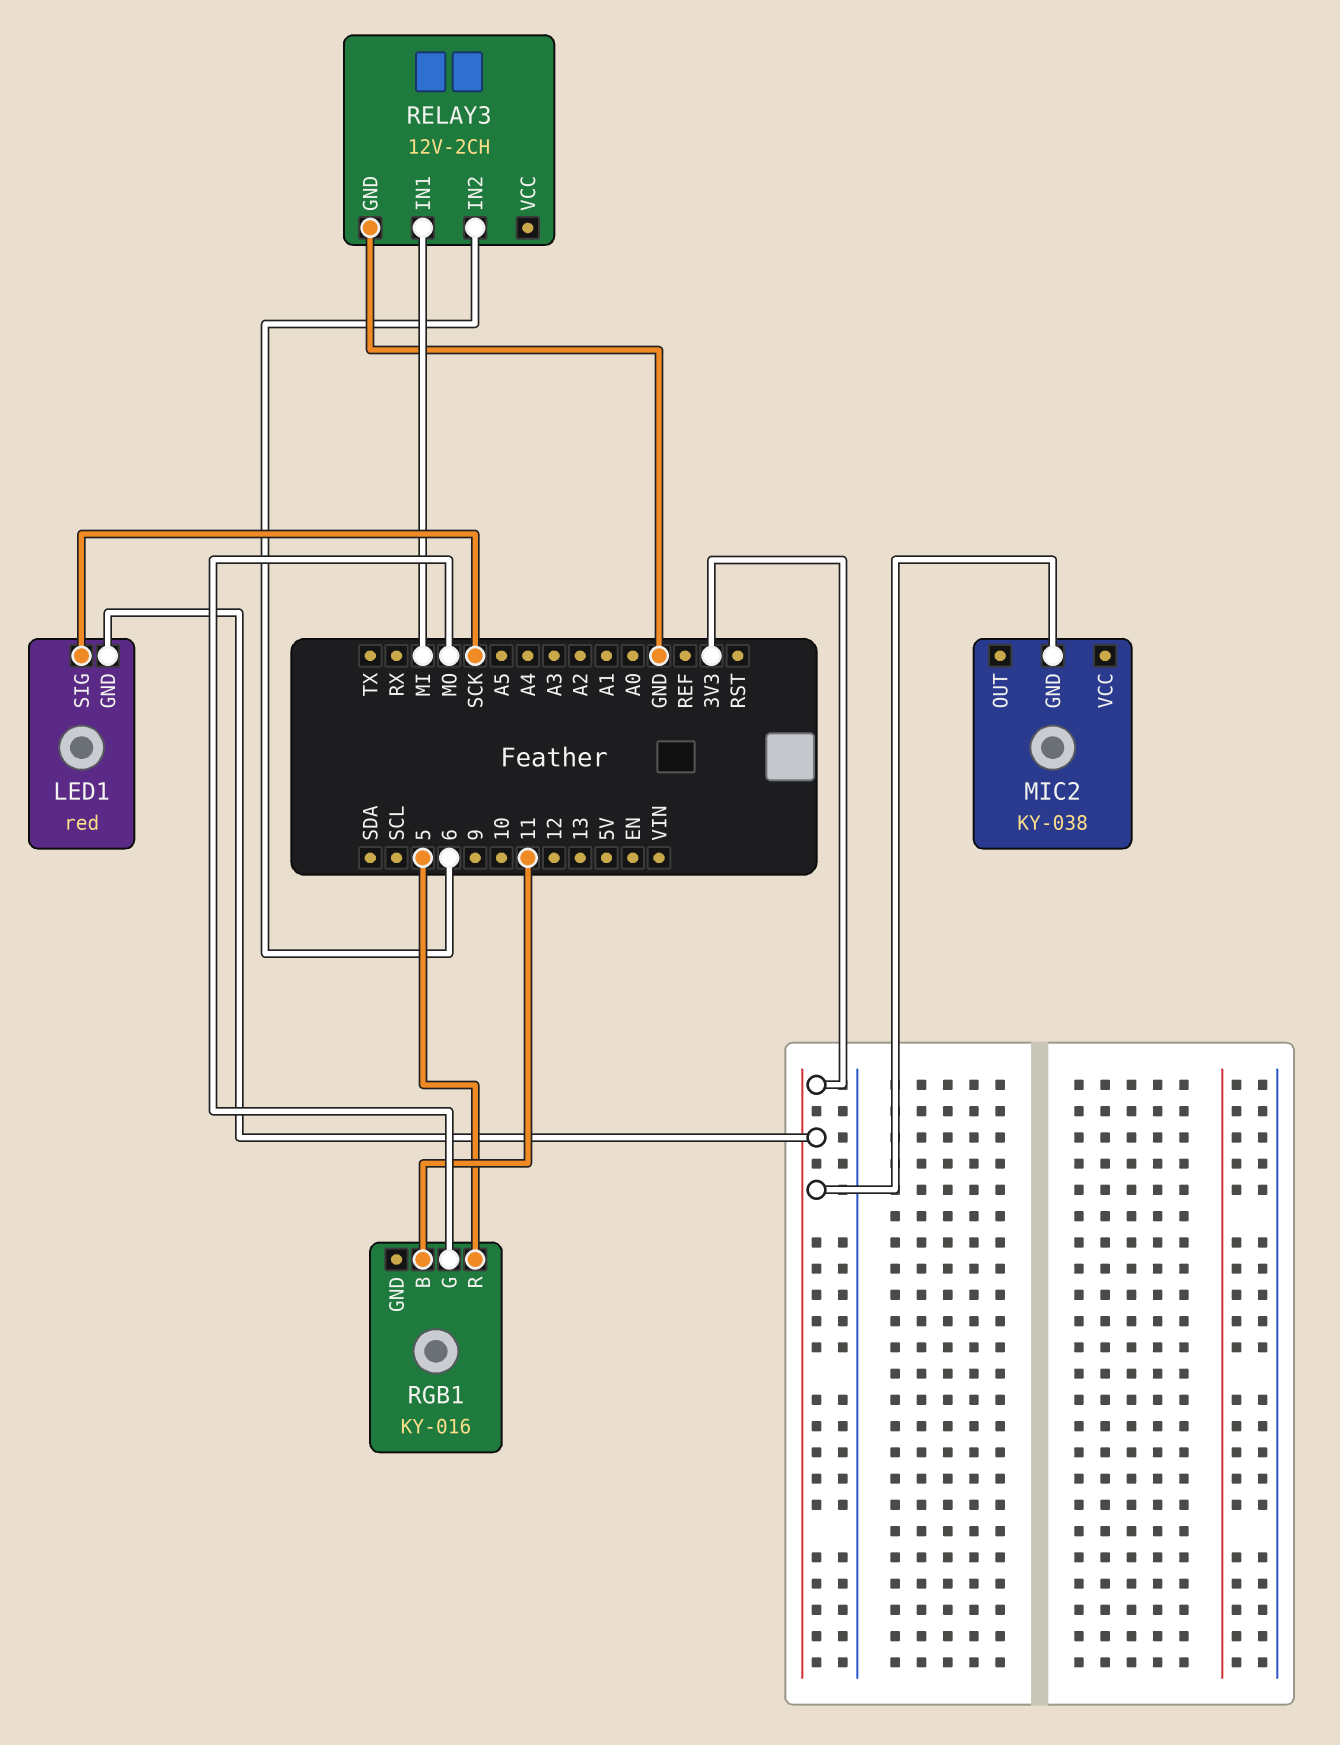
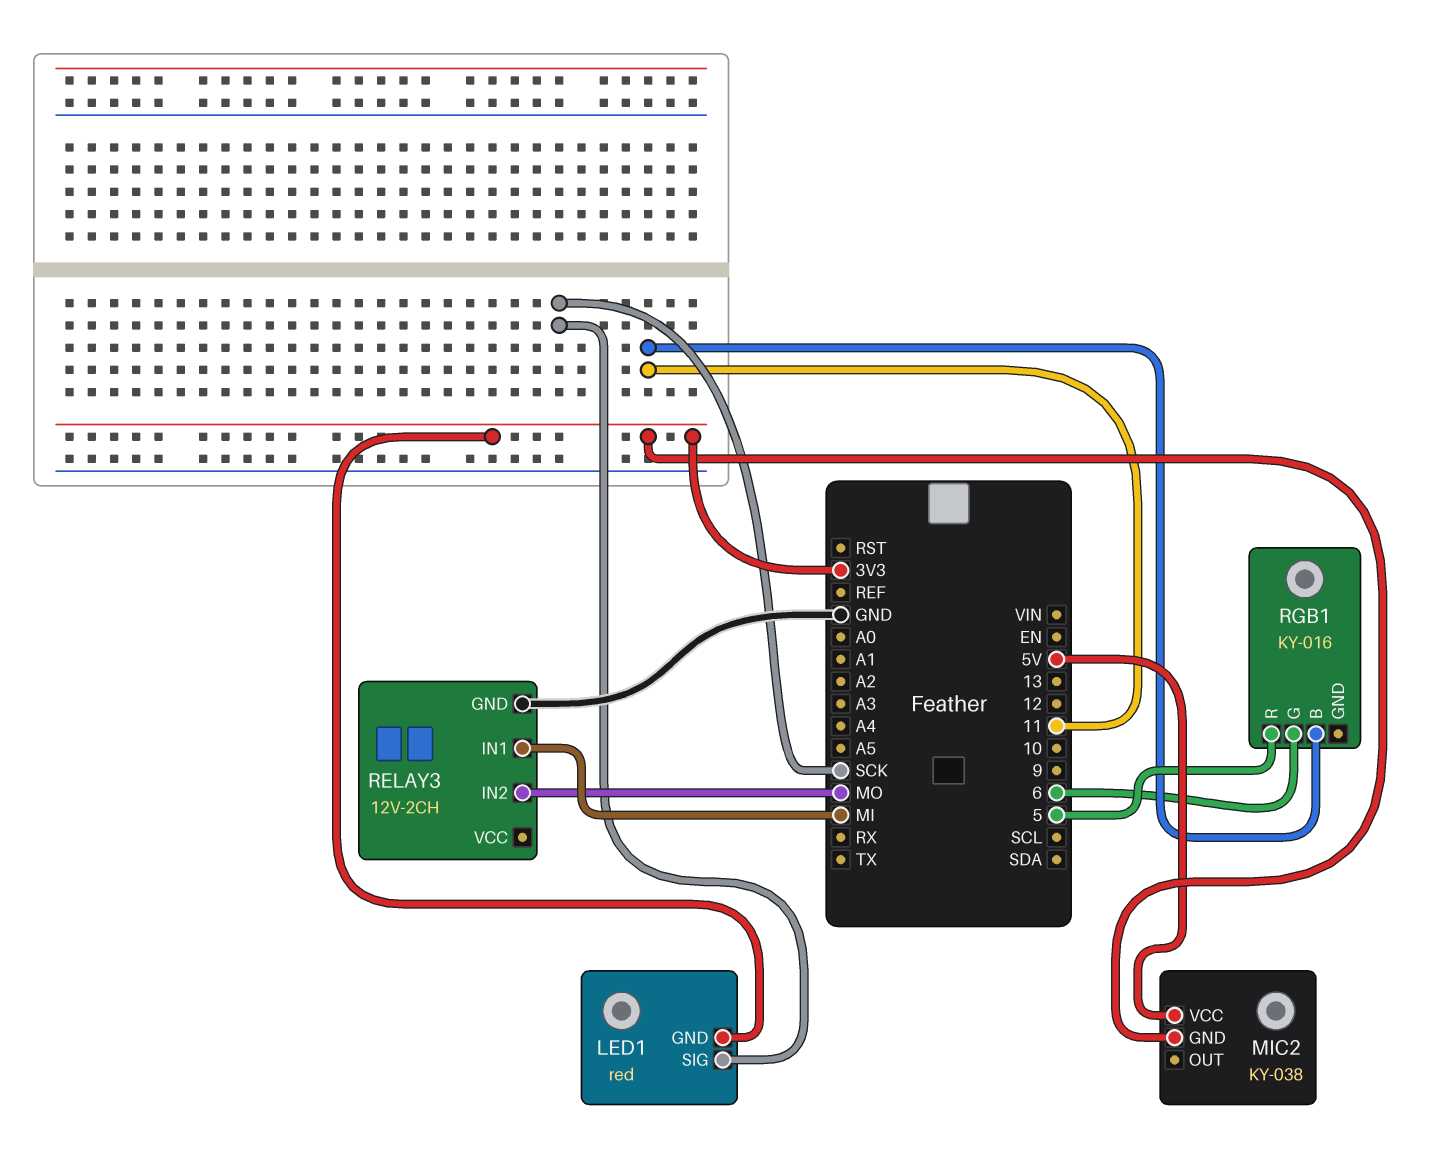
MIC2 pin VCC: none -> 5V
RELAY3 pin IN2: 6 -> MO
RGB1 pin G: MO -> 6

